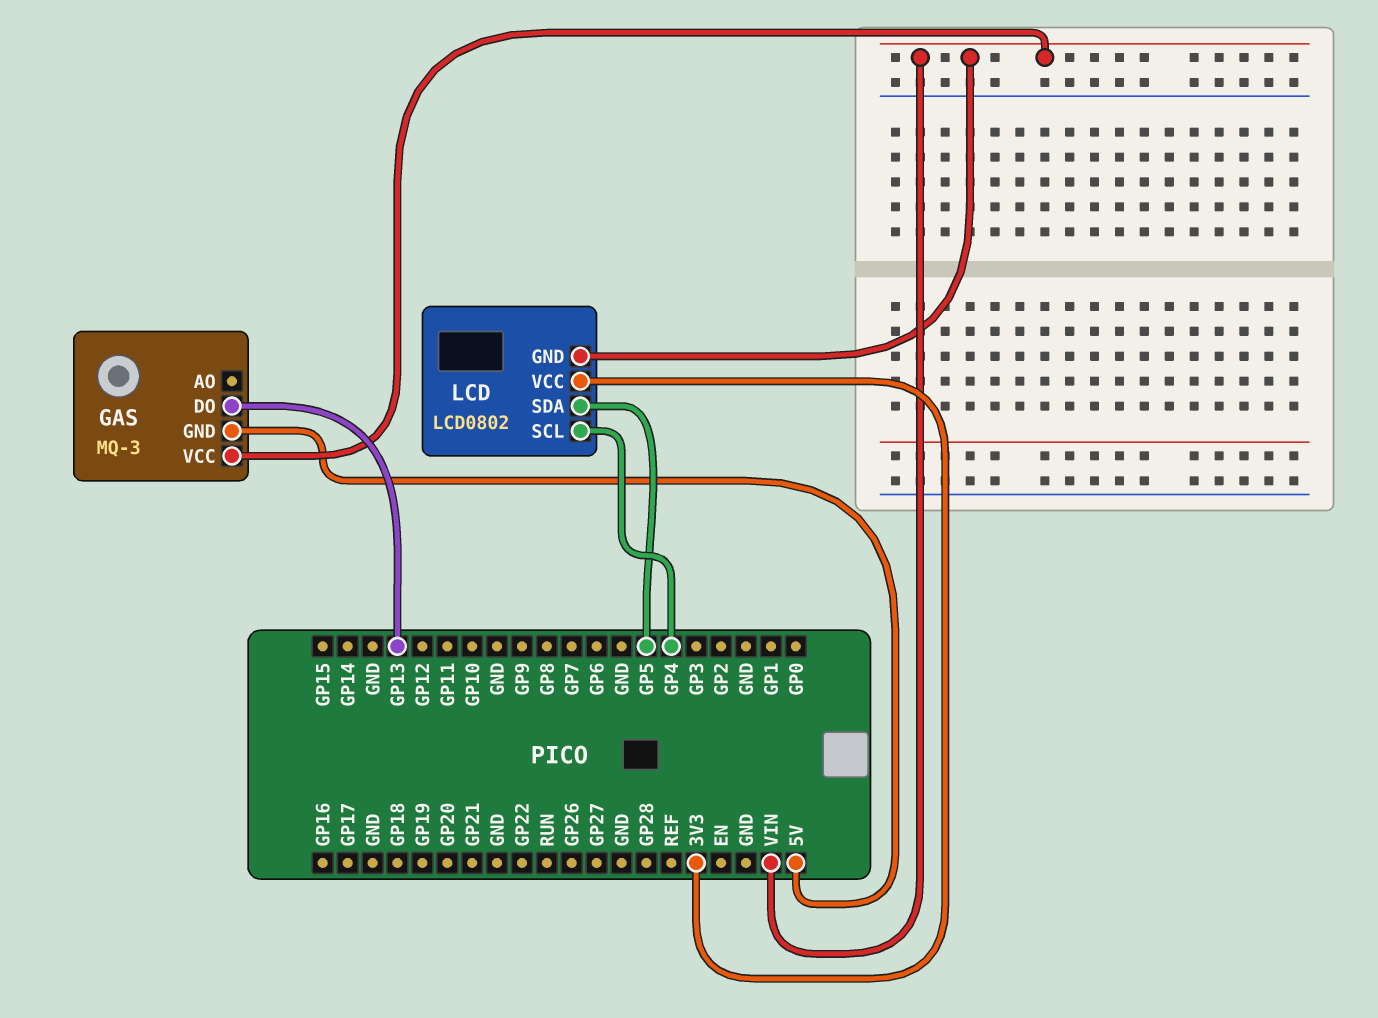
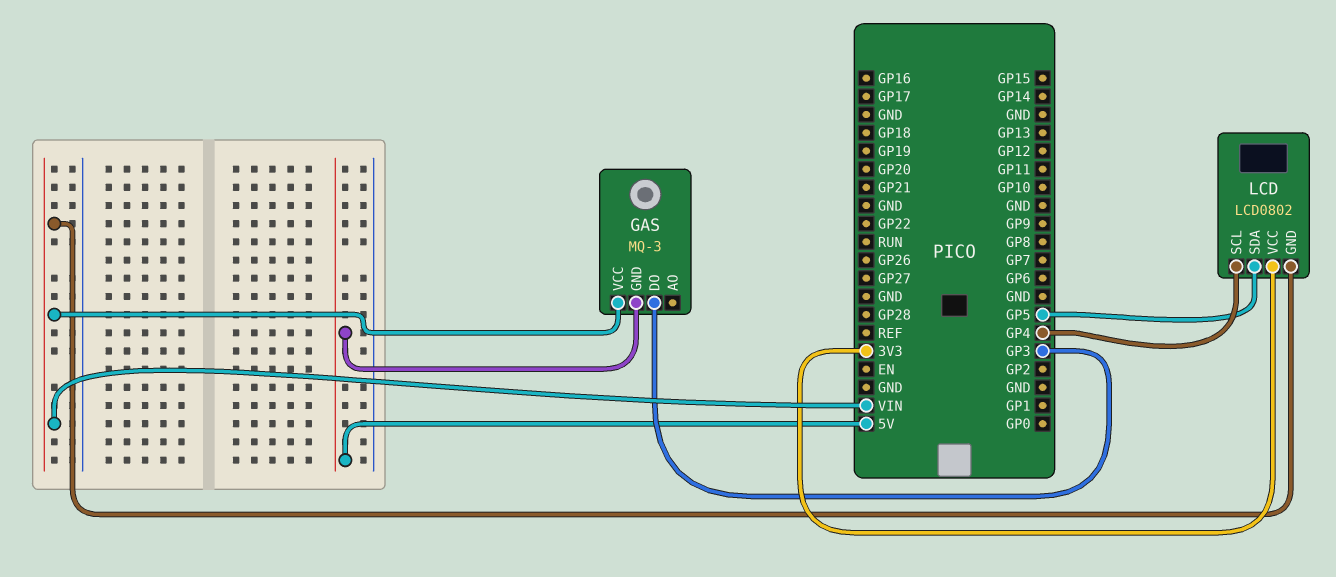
GAS pin DO: GP13 -> GP3

